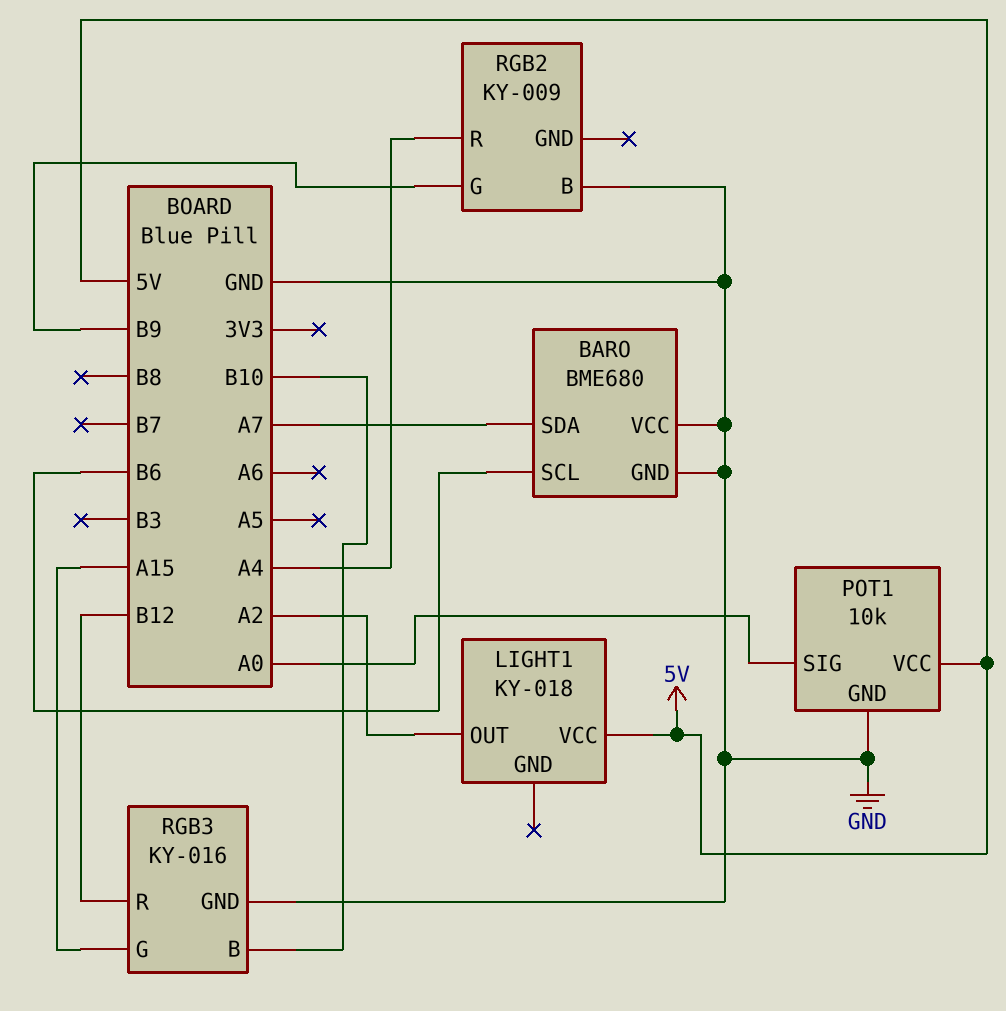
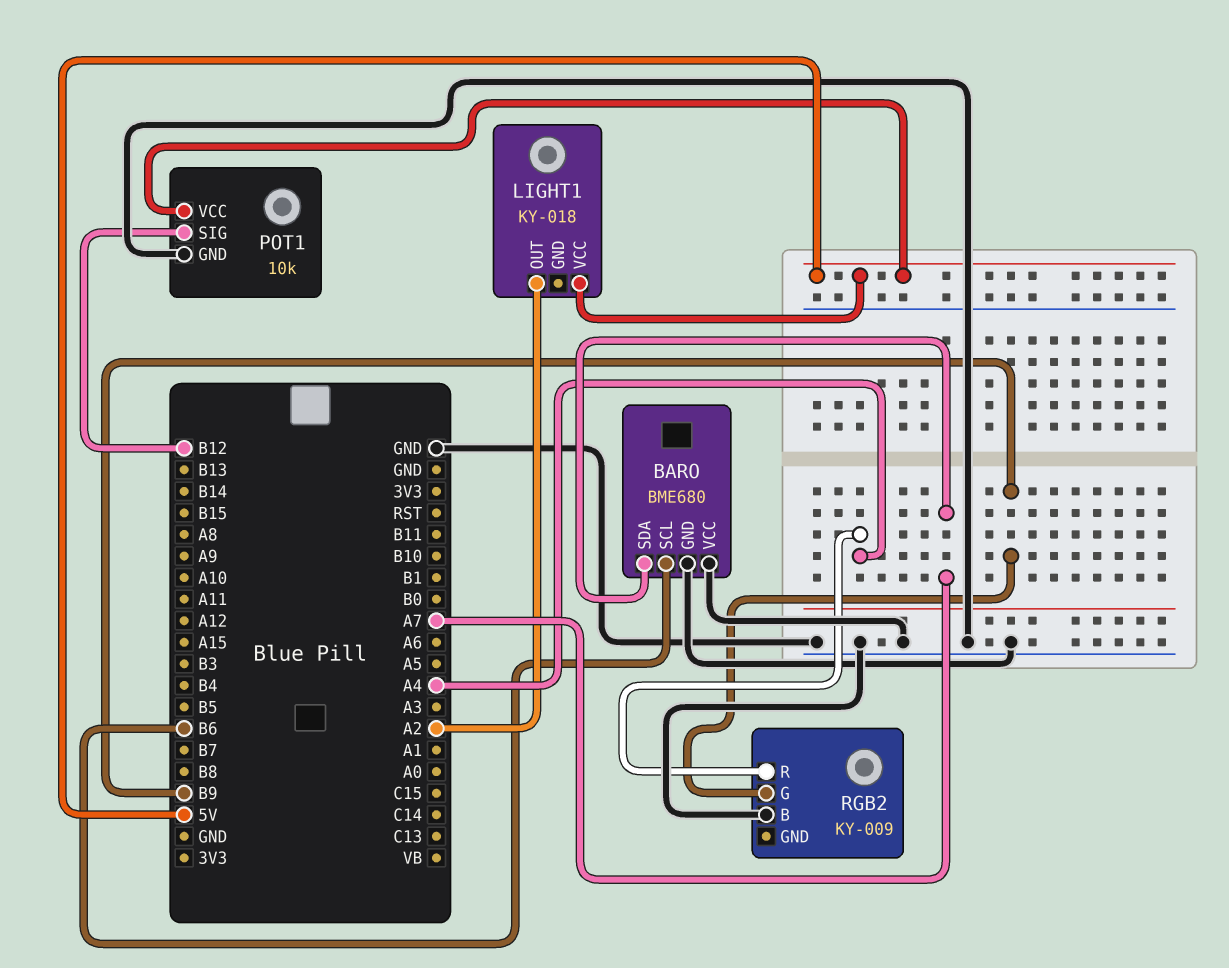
POT1 pin SIG: A0 -> B12
RGB3: KY-016 -> none
RGB3 pin B: B10 -> none
RGB3 pin G: A15 -> none
RGB3 pin GND: GND -> none
RGB3 pin R: B12 -> none

